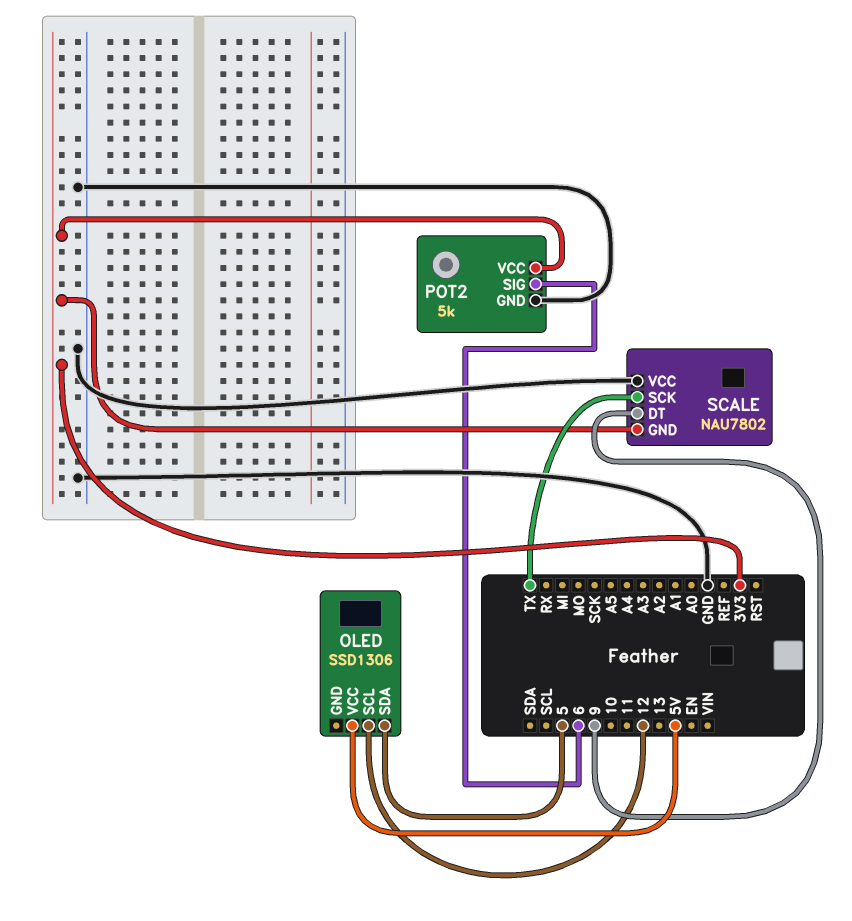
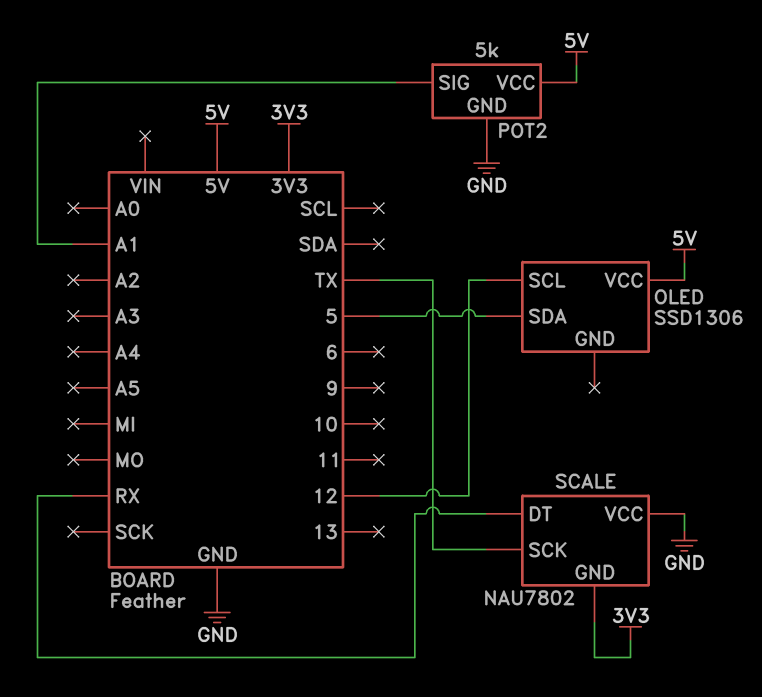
POT2 pin SIG: 6 -> A1
POT2 pin VCC: 3V3 -> 5V
SCALE pin DT: 9 -> RX

